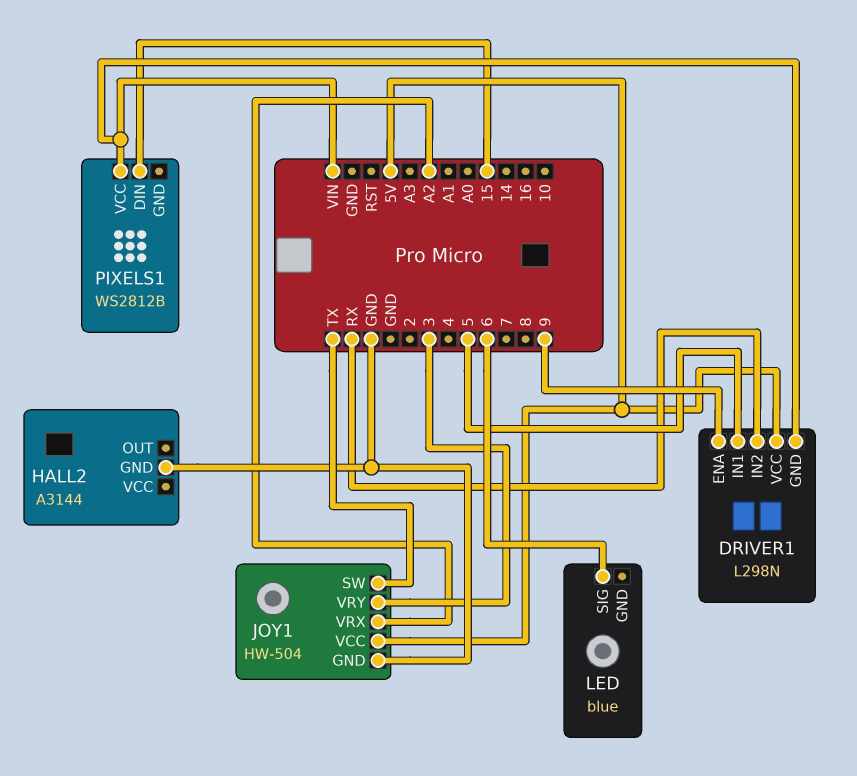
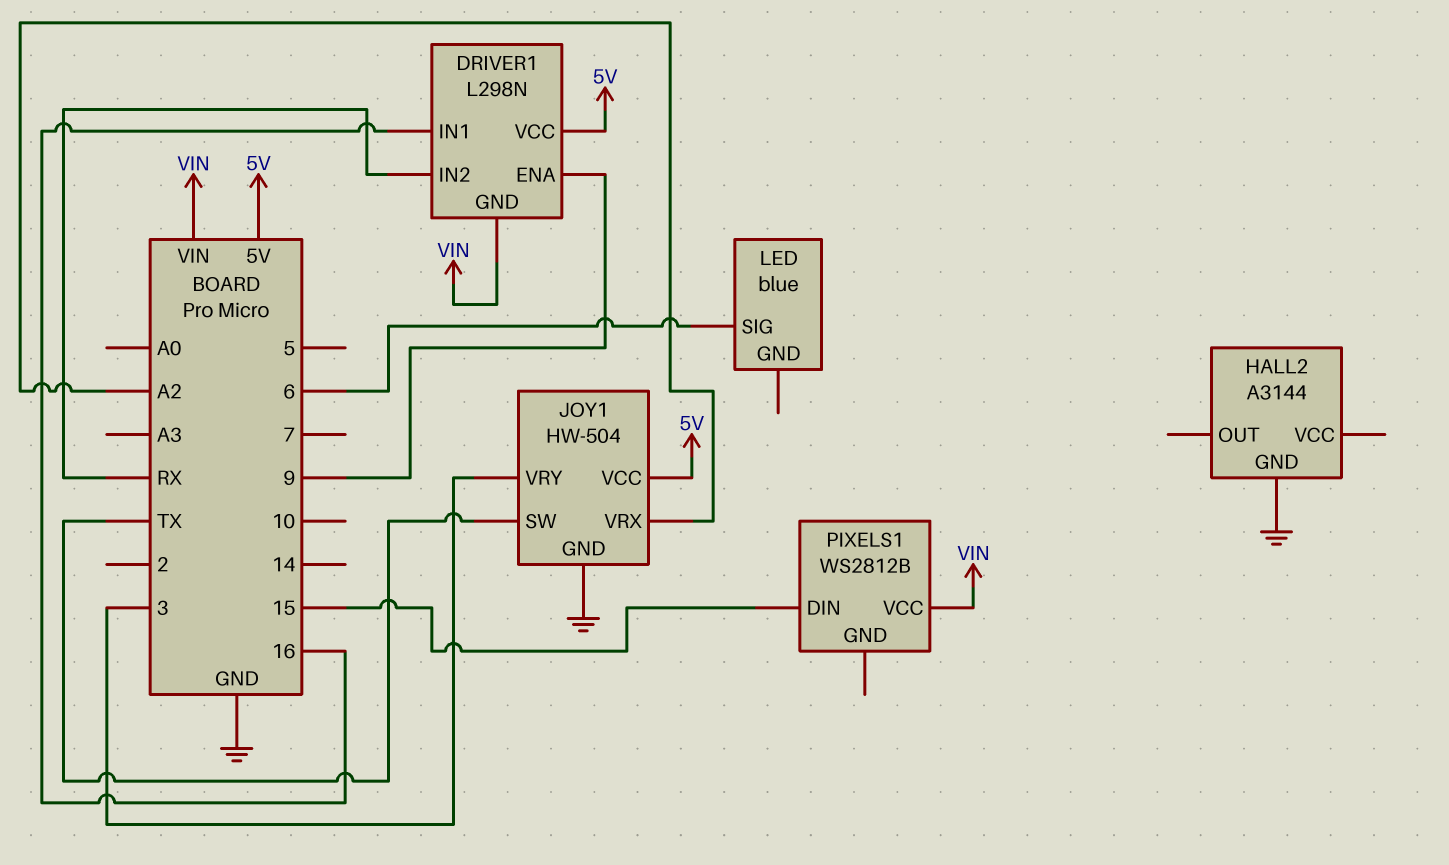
DRIVER1 pin IN1: 5 -> 16

